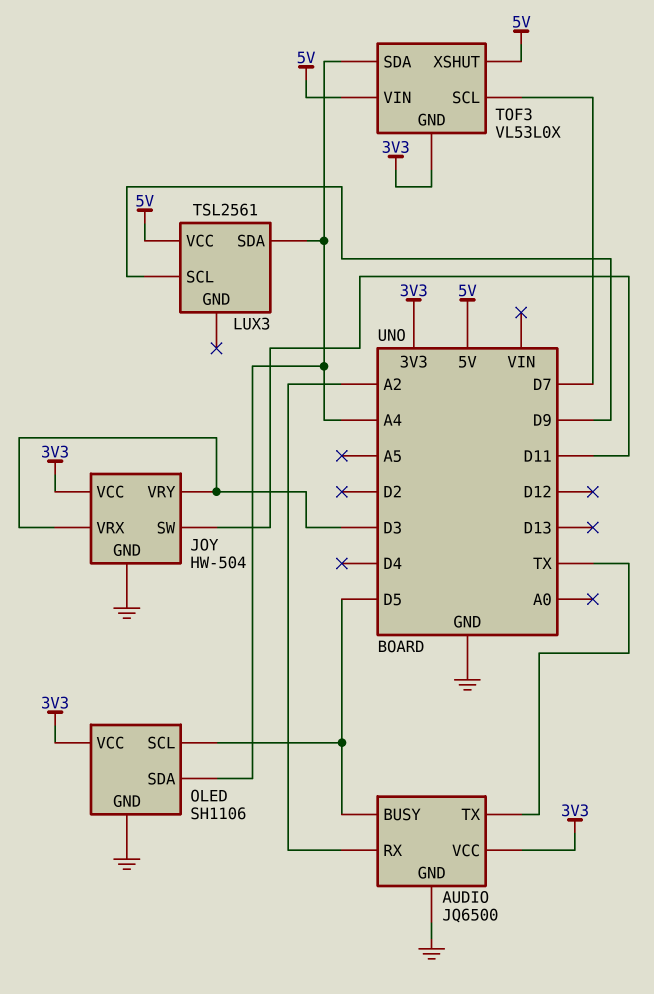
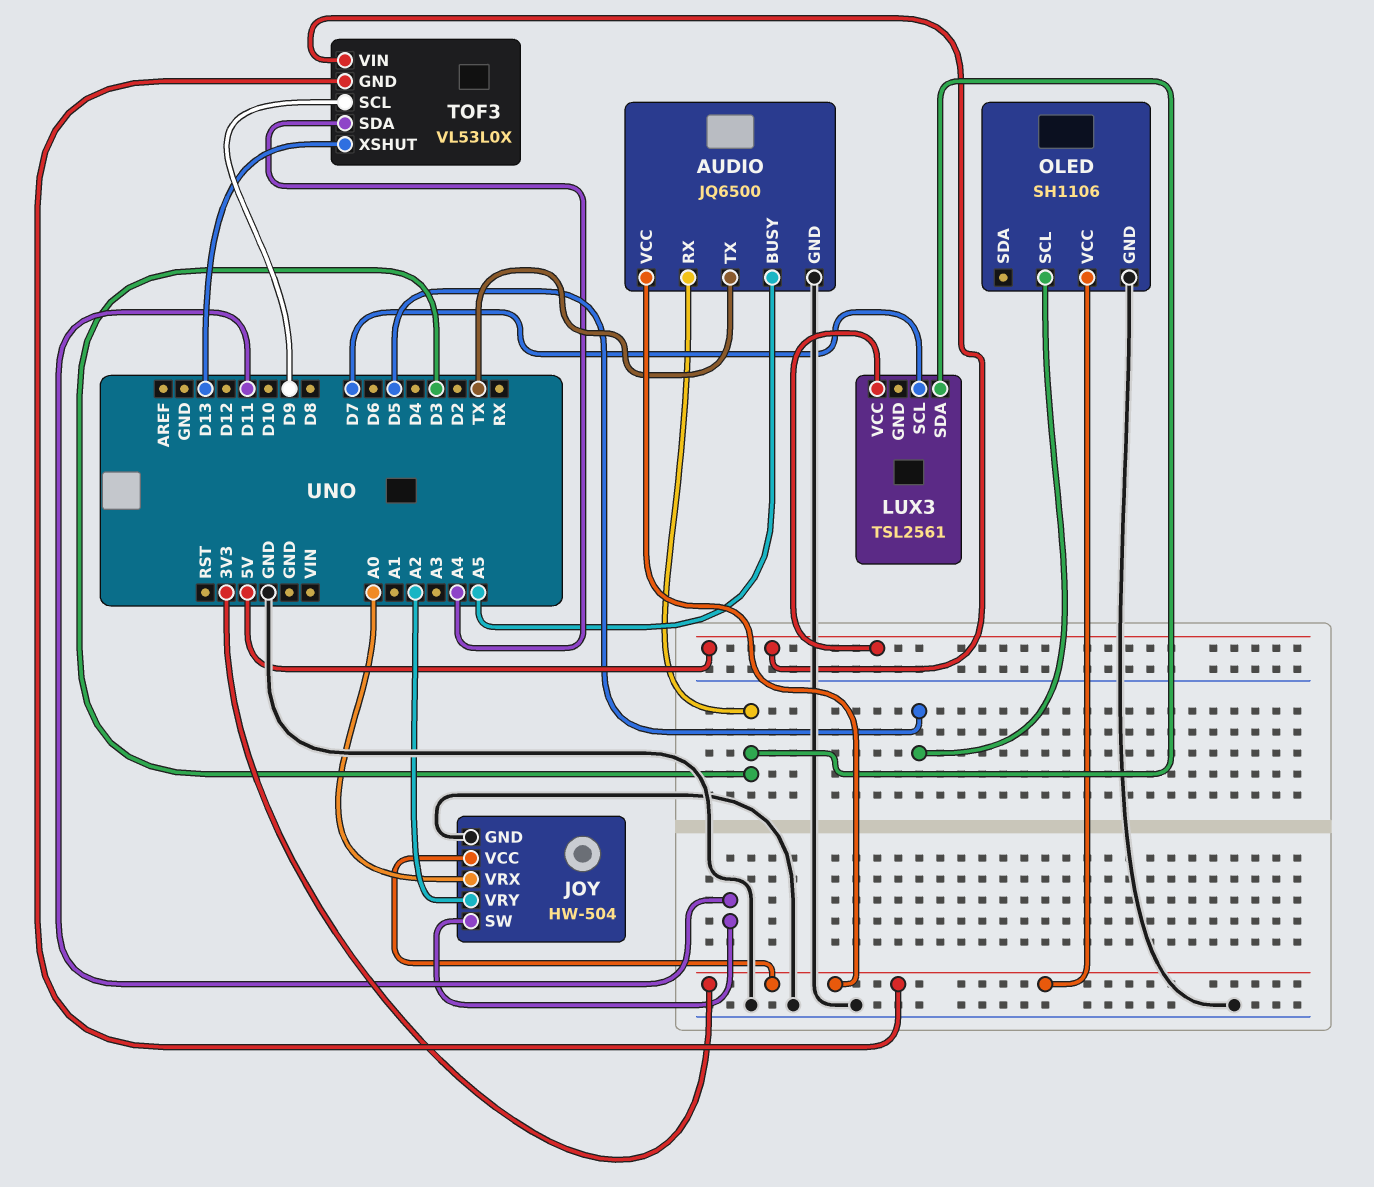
AUDIO pin BUSY: D5 -> A5
AUDIO pin RX: A2 -> D3
JOY pin VRX: D3 -> A0
JOY pin VRY: D3 -> A2
LUX3 pin SCL: D9 -> D7
LUX3 pin SDA: A4 -> D3
OLED pin SDA: A4 -> none
TOF3 pin SCL: D7 -> D9
TOF3 pin XSHUT: 5V -> D13

